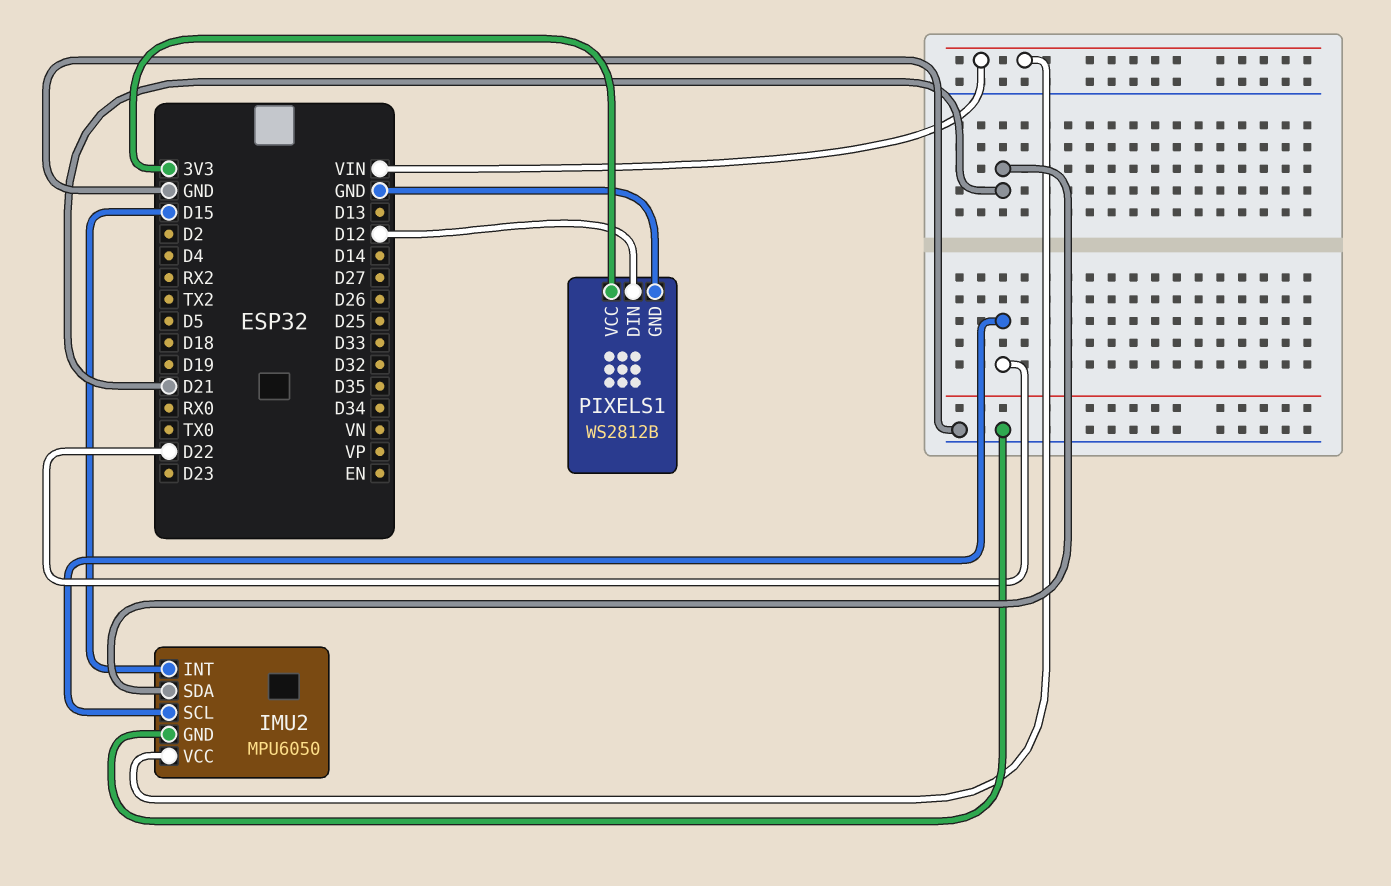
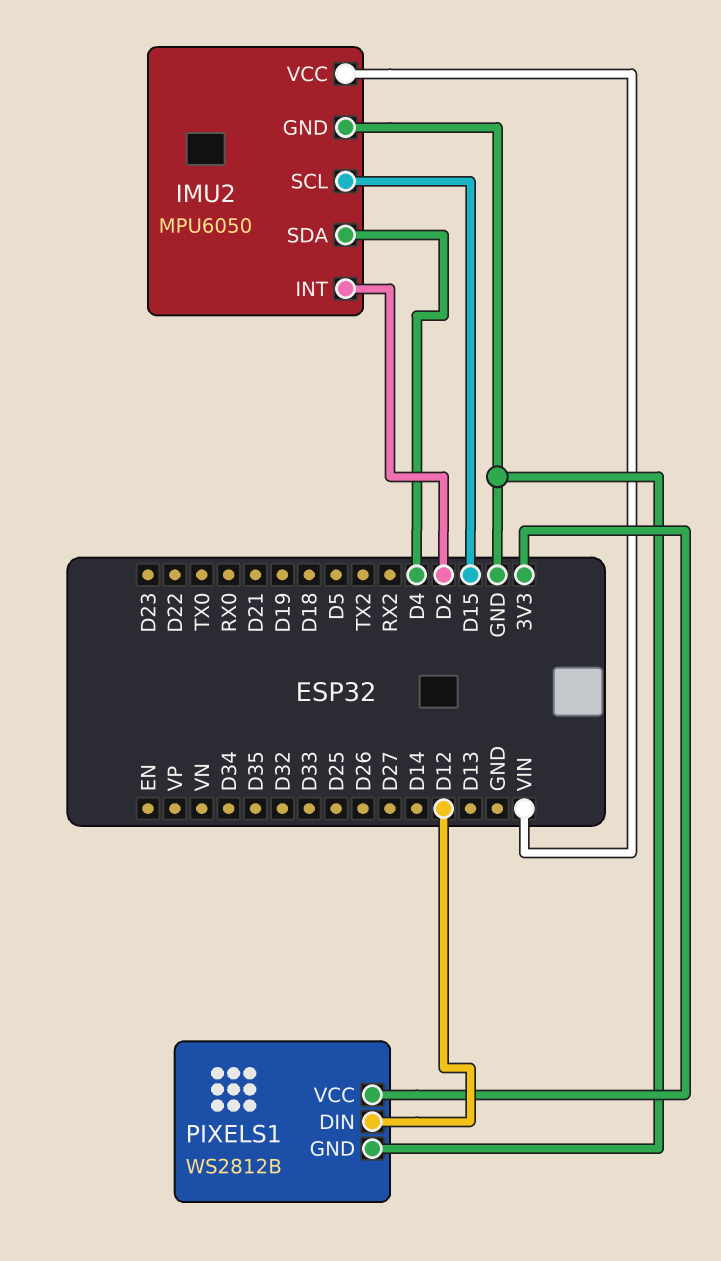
IMU2 pin INT: D15 -> D2
IMU2 pin SCL: D22 -> D15
IMU2 pin SDA: D21 -> D4

